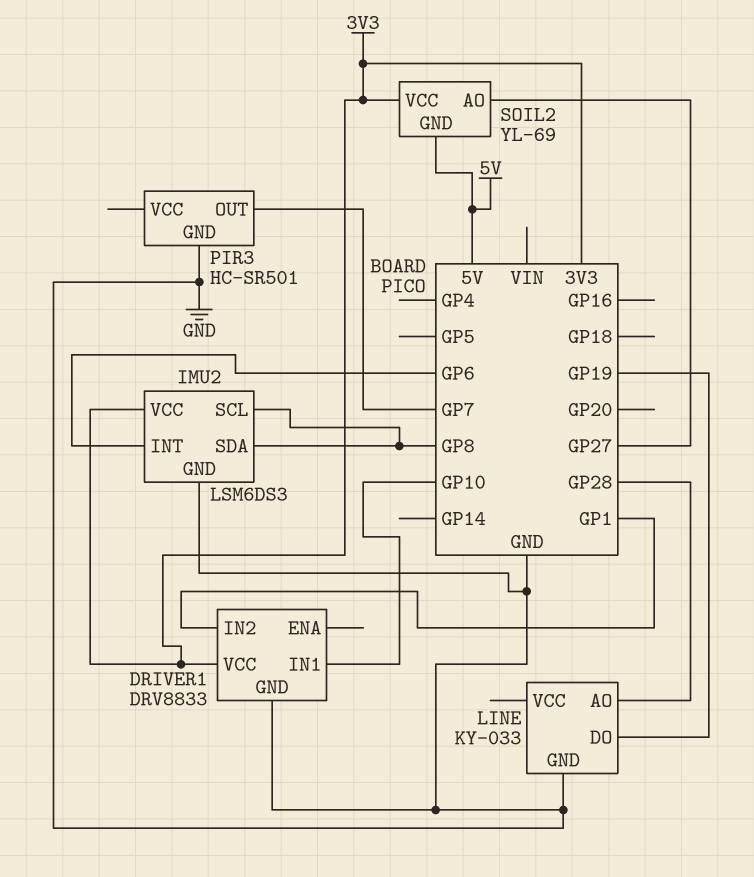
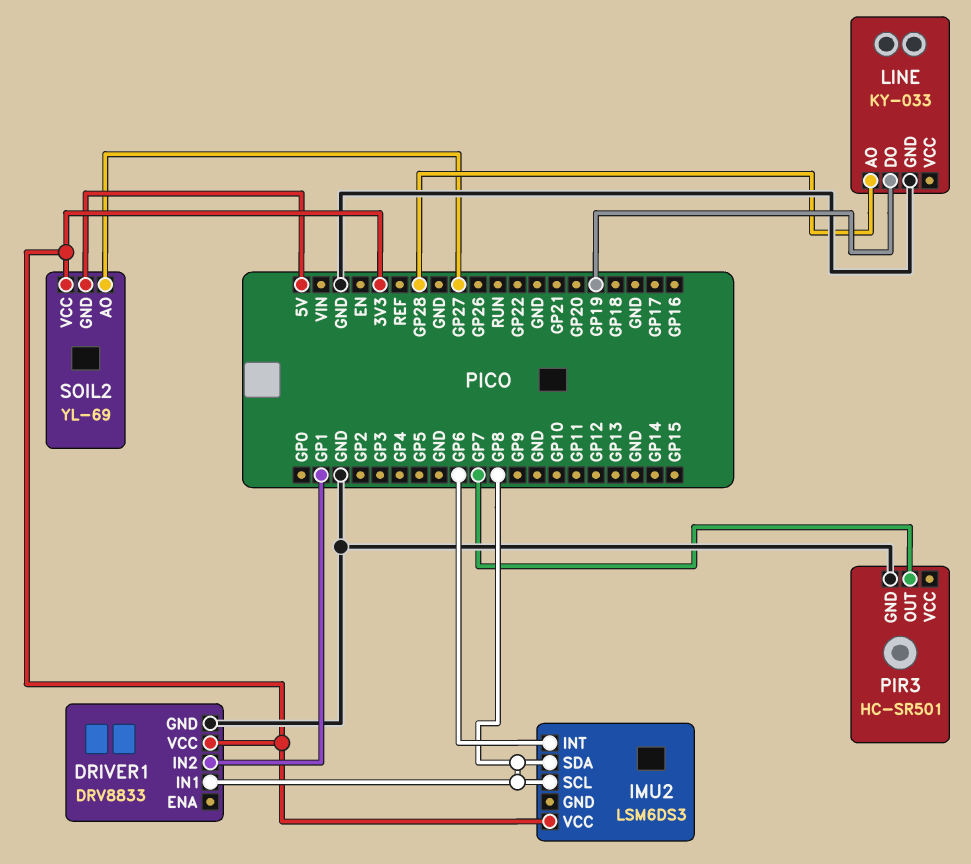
DRIVER1 pin IN1: GP10 -> GP8
IMU2 pin GND: GND -> none

